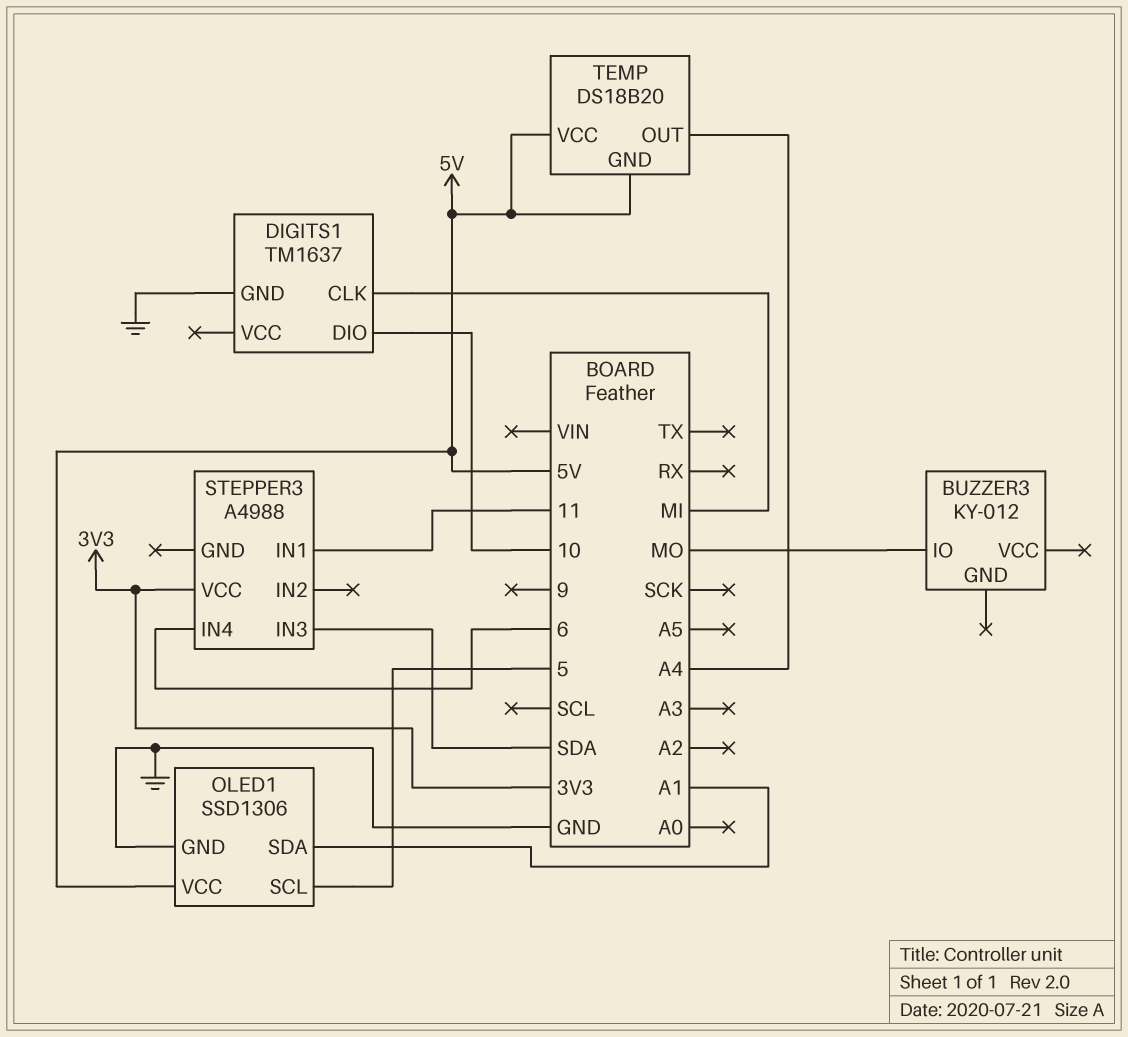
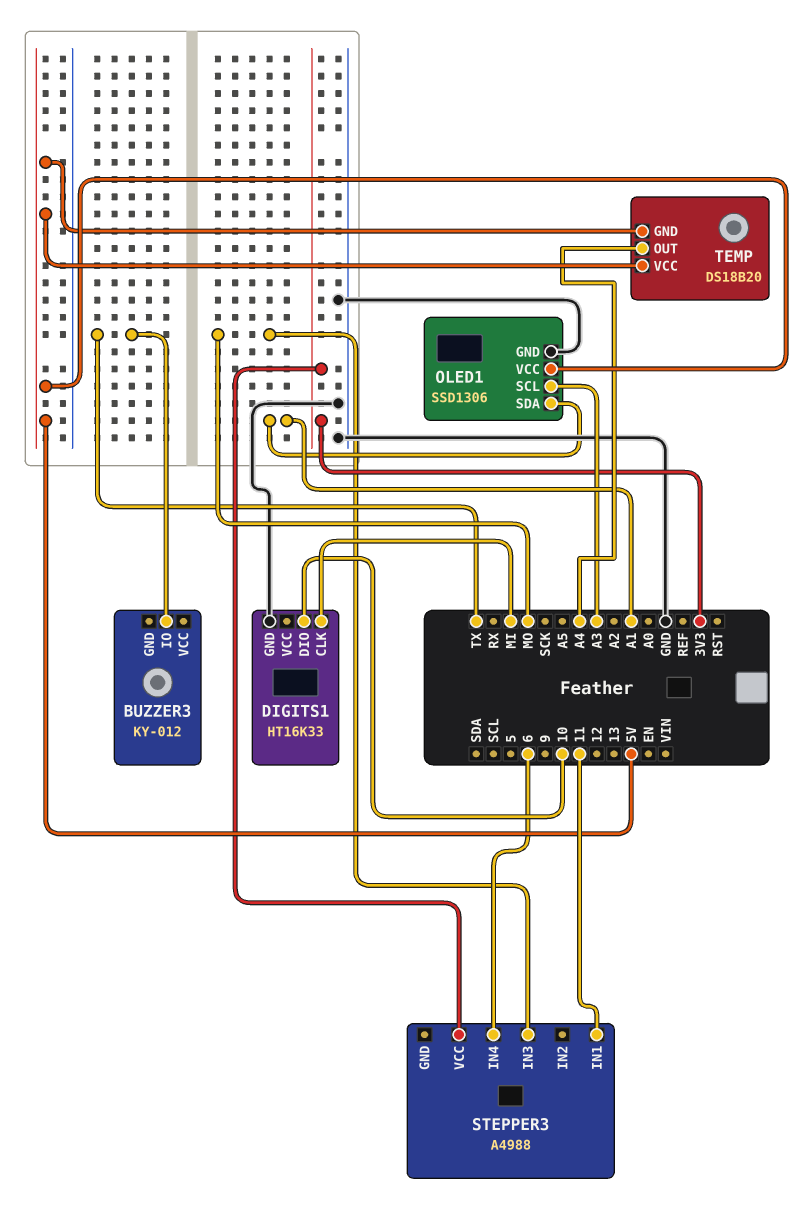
BUZZER3 pin IO: MO -> TX
DIGITS1: TM1637 -> HT16K33
OLED1 pin SCL: 5 -> A3
STEPPER3 pin IN3: SDA -> MO

